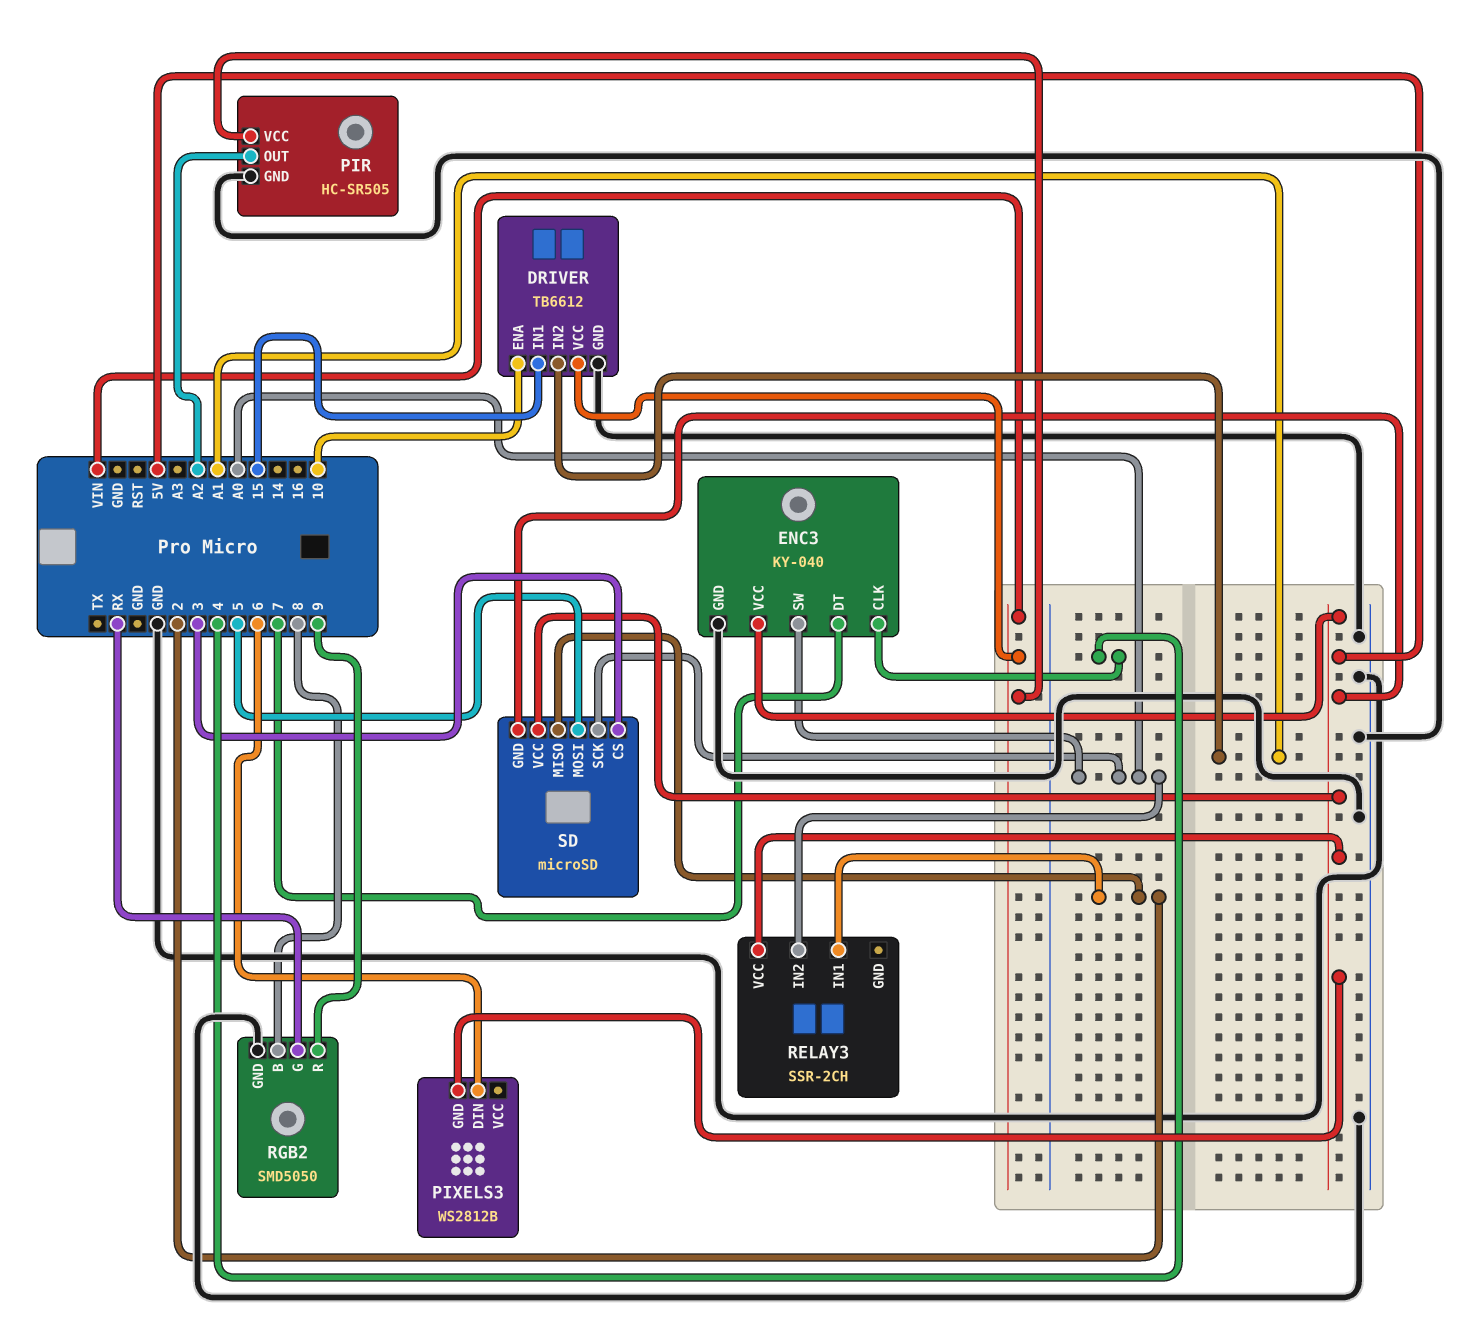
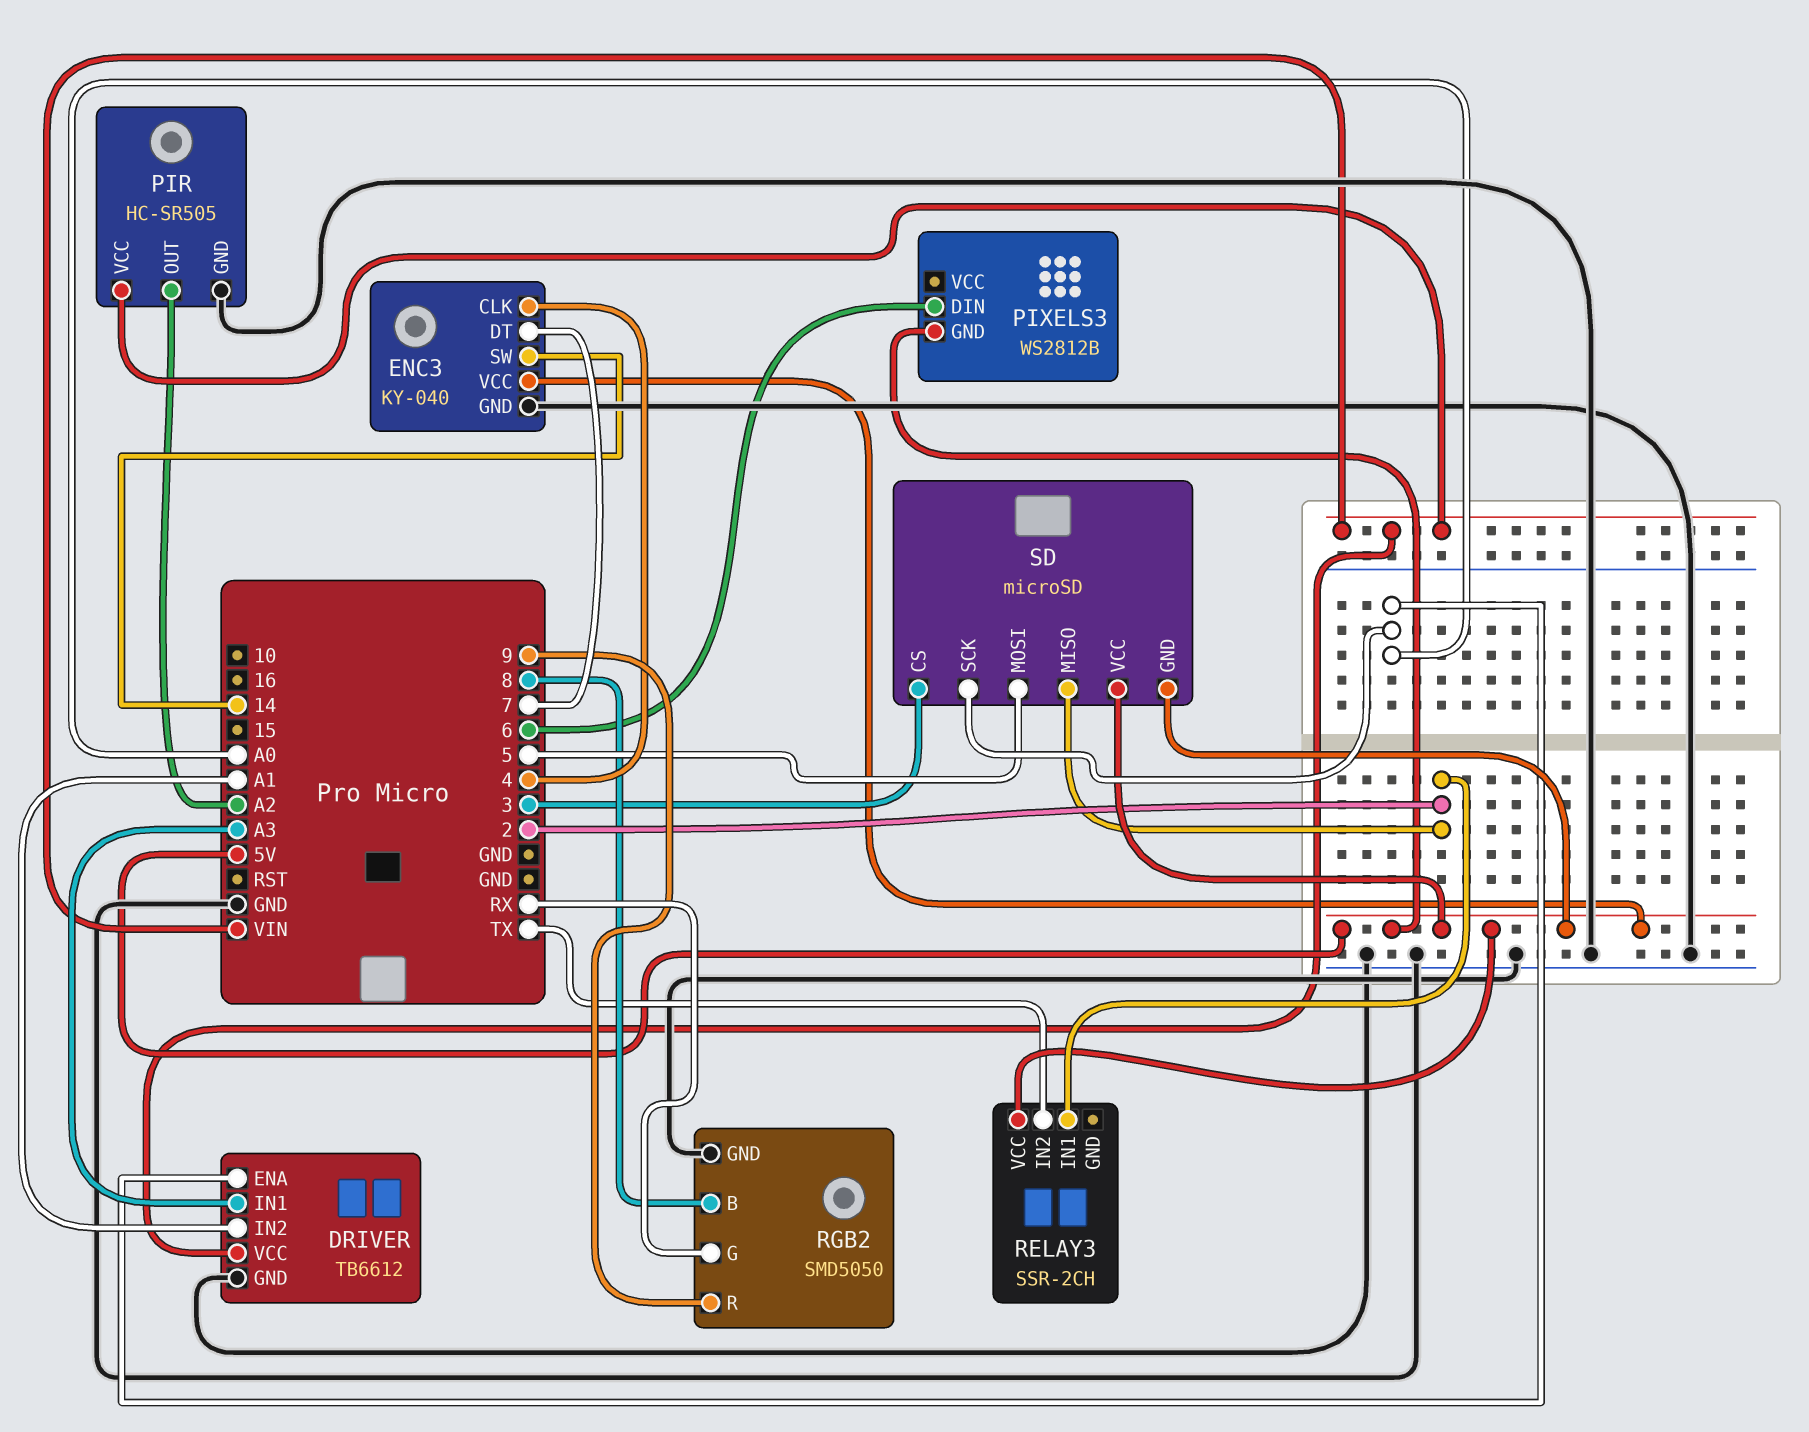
DRIVER pin ENA: 10 -> A0
DRIVER pin IN1: 15 -> A3
ENC3 pin SW: A0 -> 14
RELAY3 pin IN2: A0 -> TX

